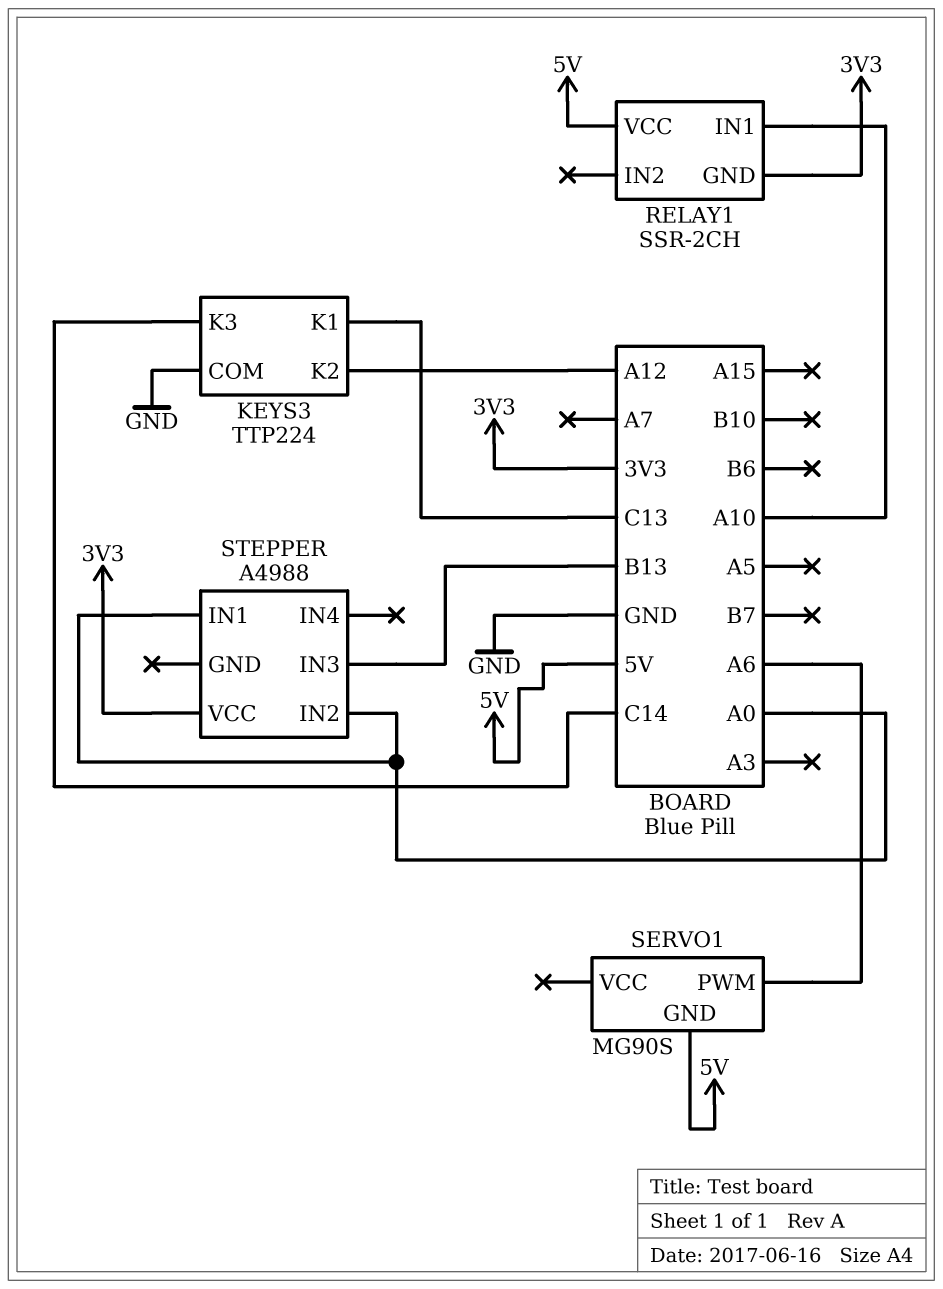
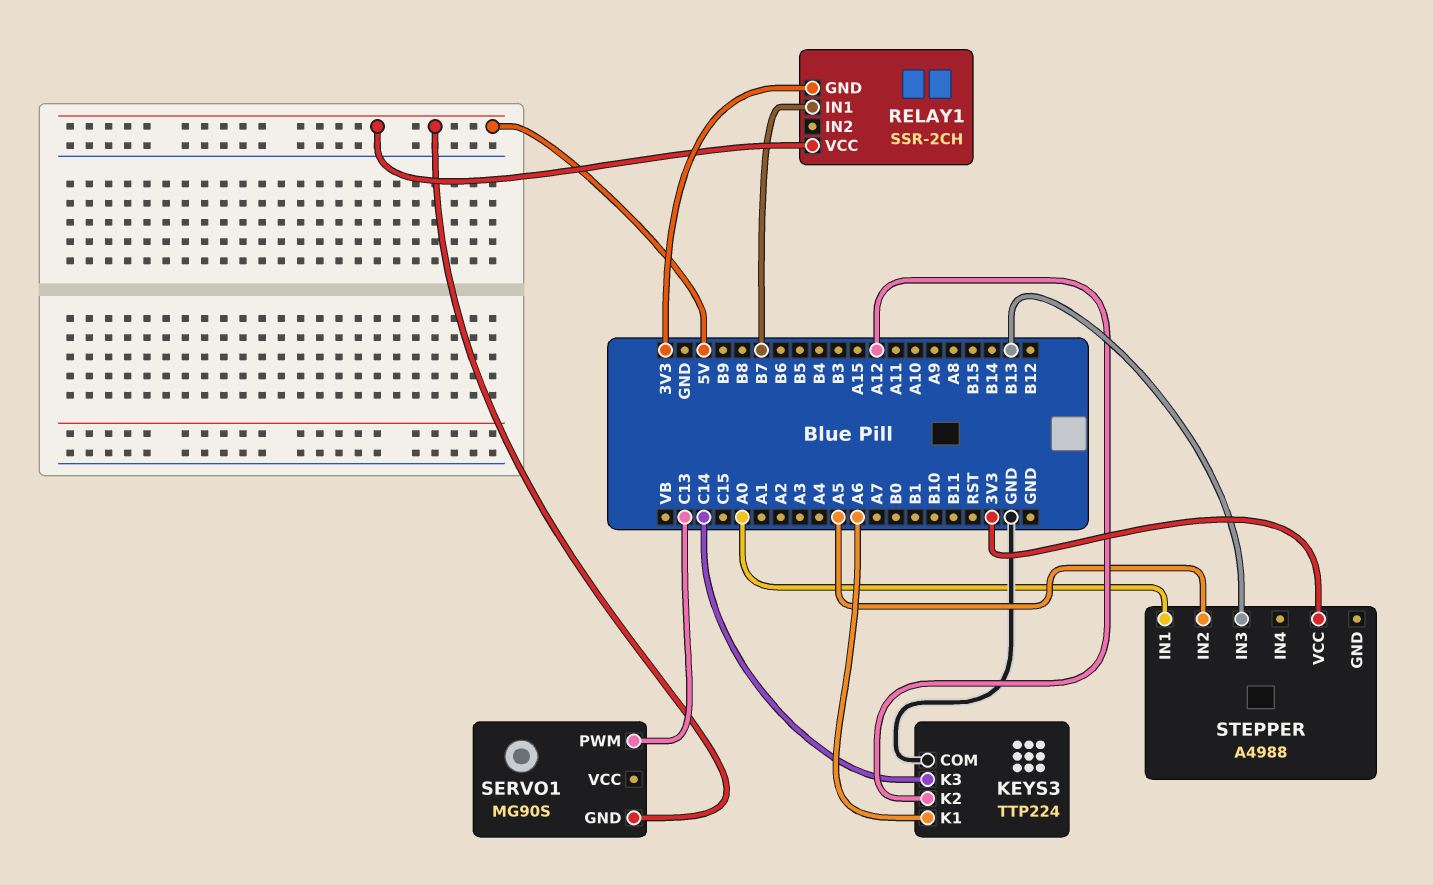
KEYS3 pin K1: C13 -> A6
RELAY1 pin IN1: A10 -> B7
SERVO1 pin PWM: A6 -> C13
STEPPER pin IN2: A0 -> A5

